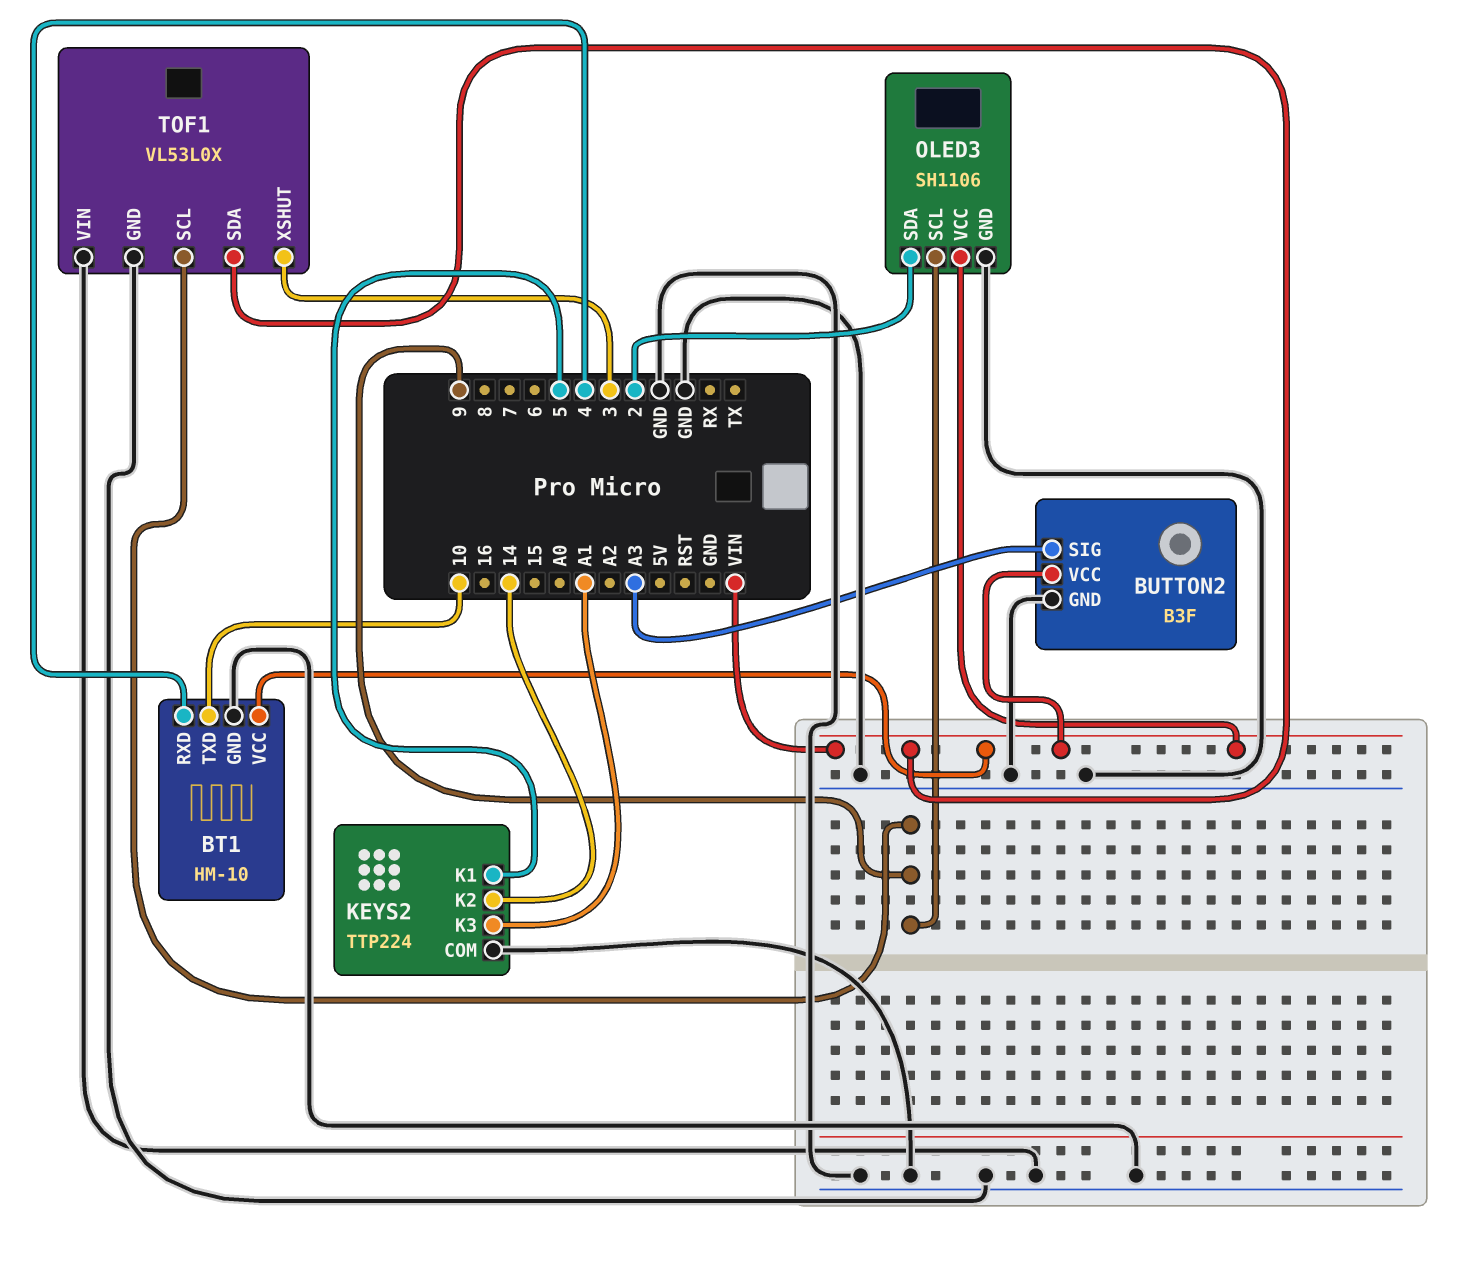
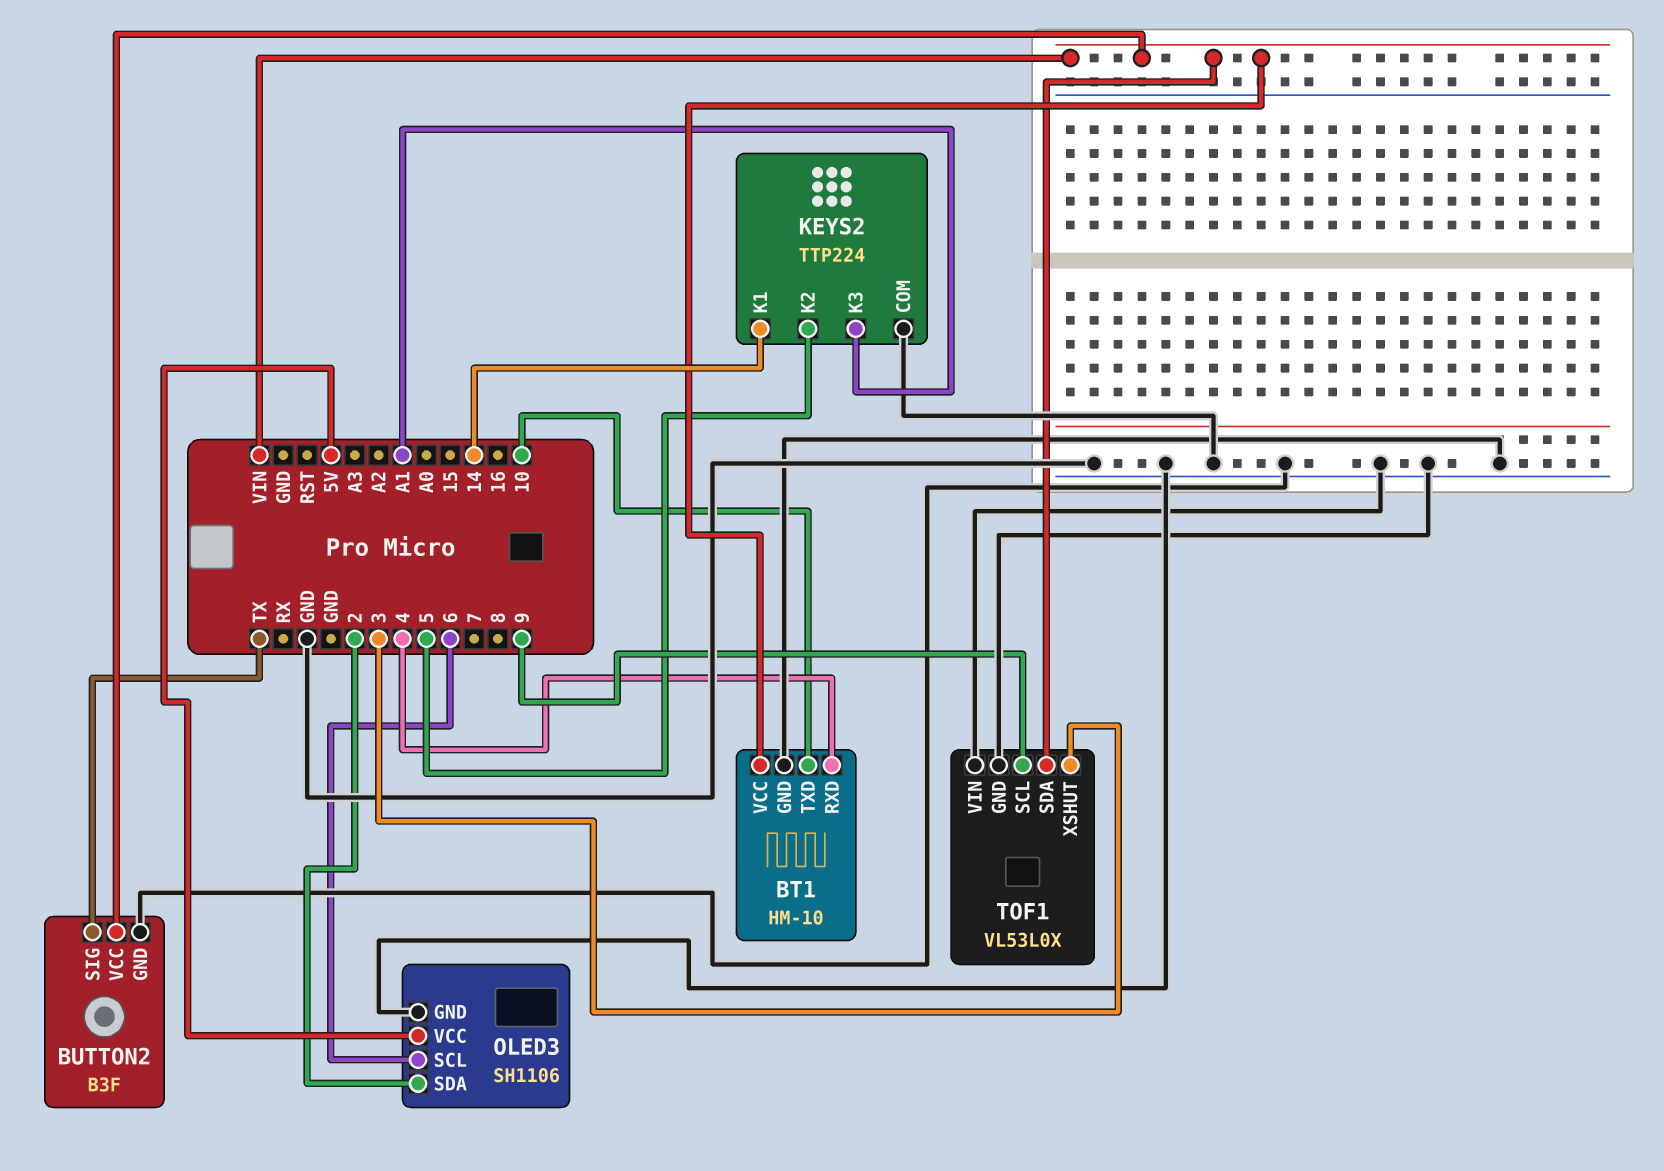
BUTTON2 pin SIG: A3 -> TX
KEYS2 pin K1: 5 -> 14
KEYS2 pin K2: 14 -> 5
OLED3 pin SCL: 9 -> 6
OLED3 pin VCC: VIN -> 5V

